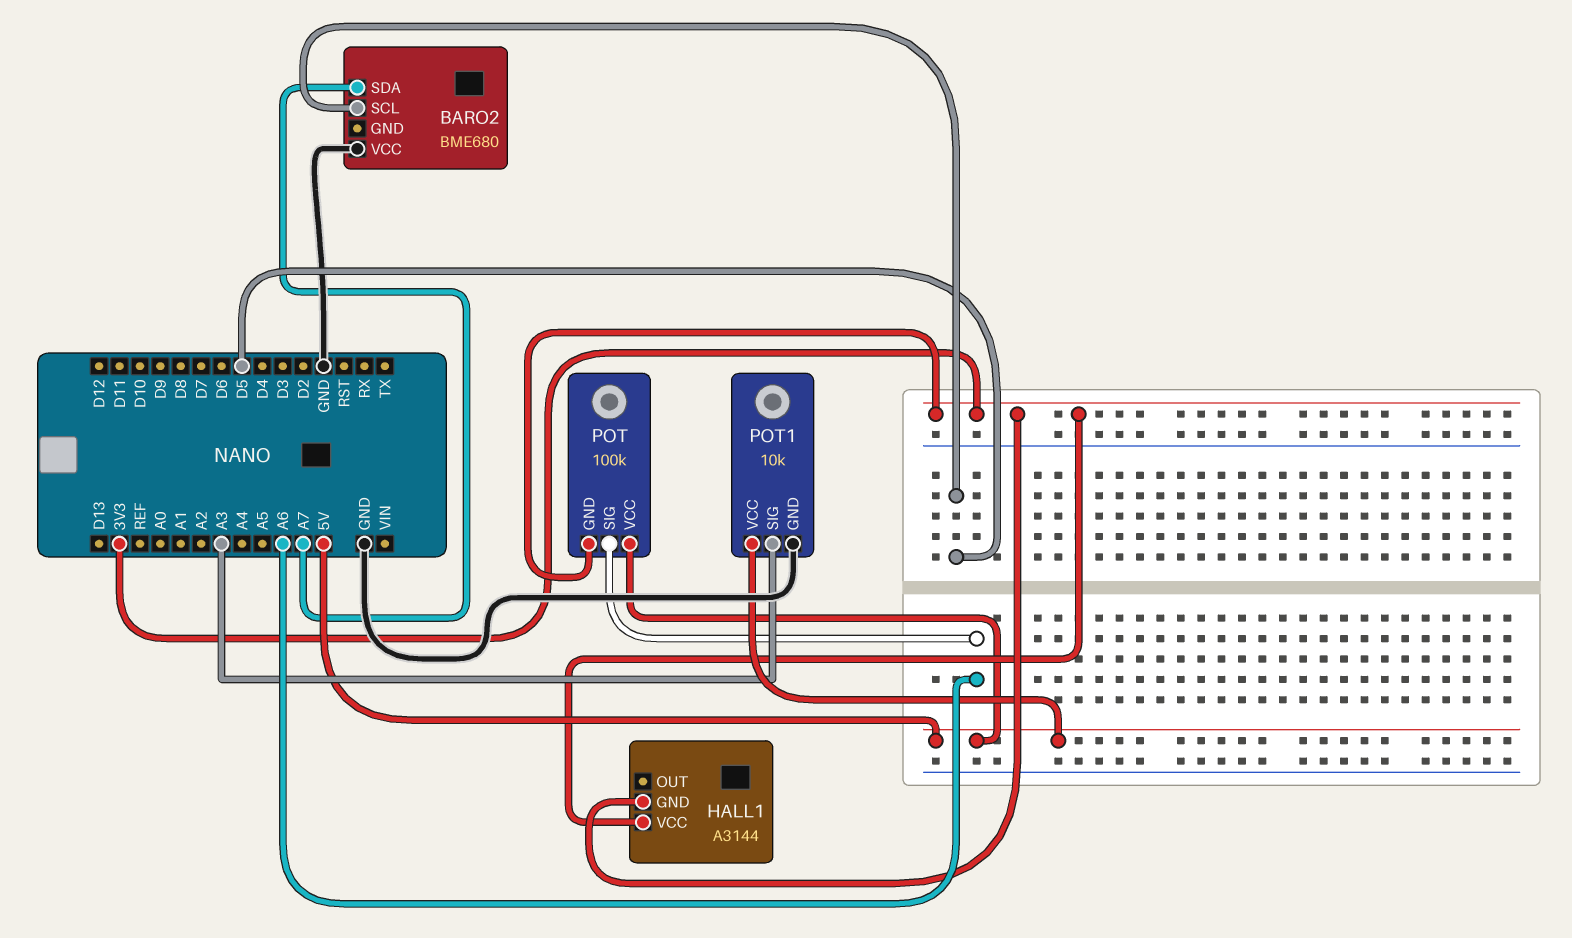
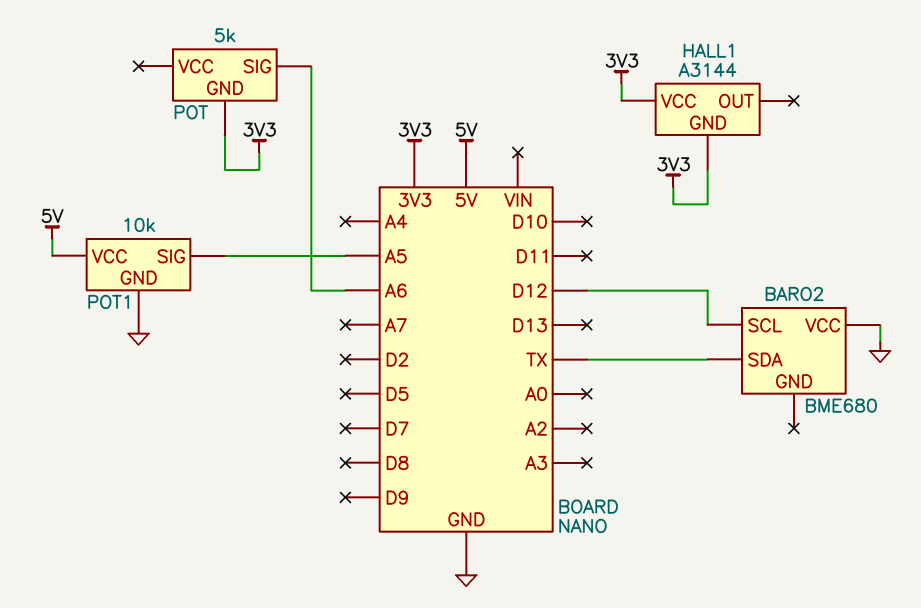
BARO2 pin SCL: D5 -> D12
BARO2 pin SDA: A7 -> TX
POT: 100k -> 5k
POT pin VCC: 5V -> none
POT1 pin SIG: A3 -> A5

